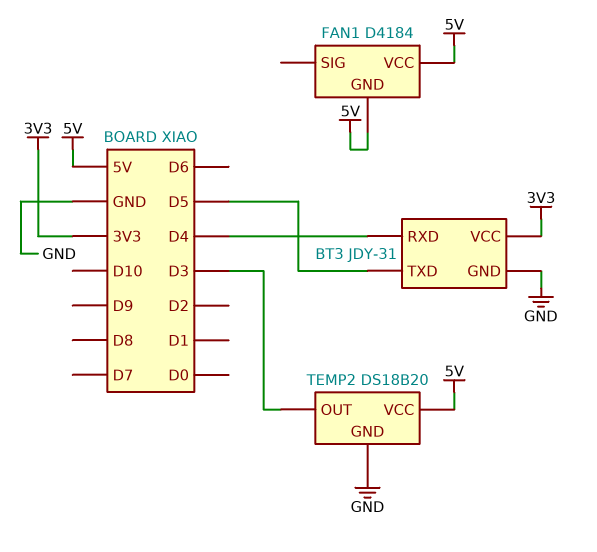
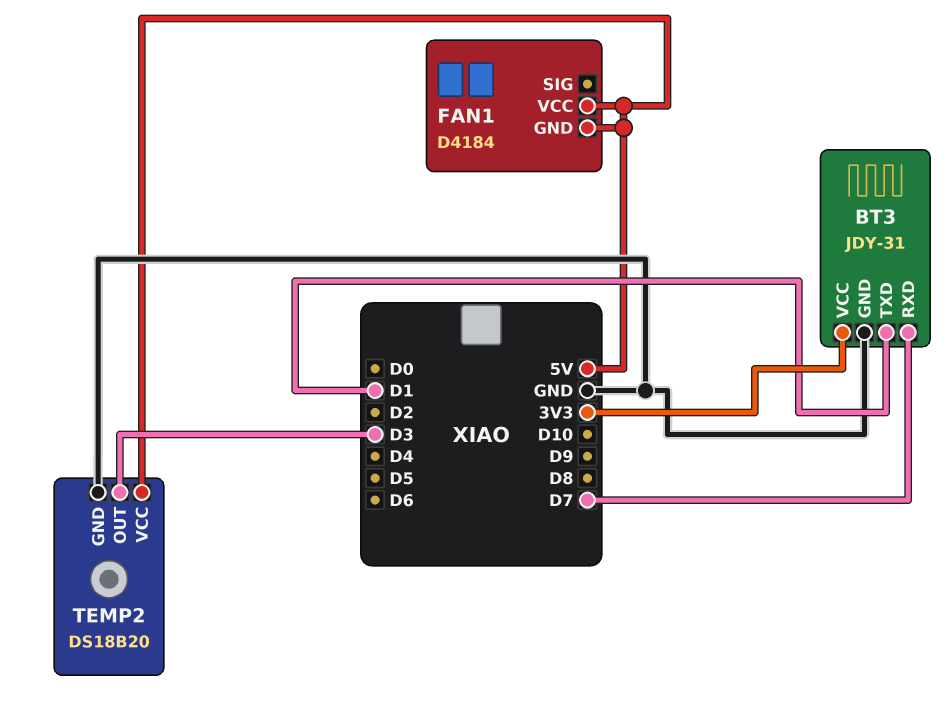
BT3 pin RXD: D4 -> D7
BT3 pin TXD: D5 -> D1

